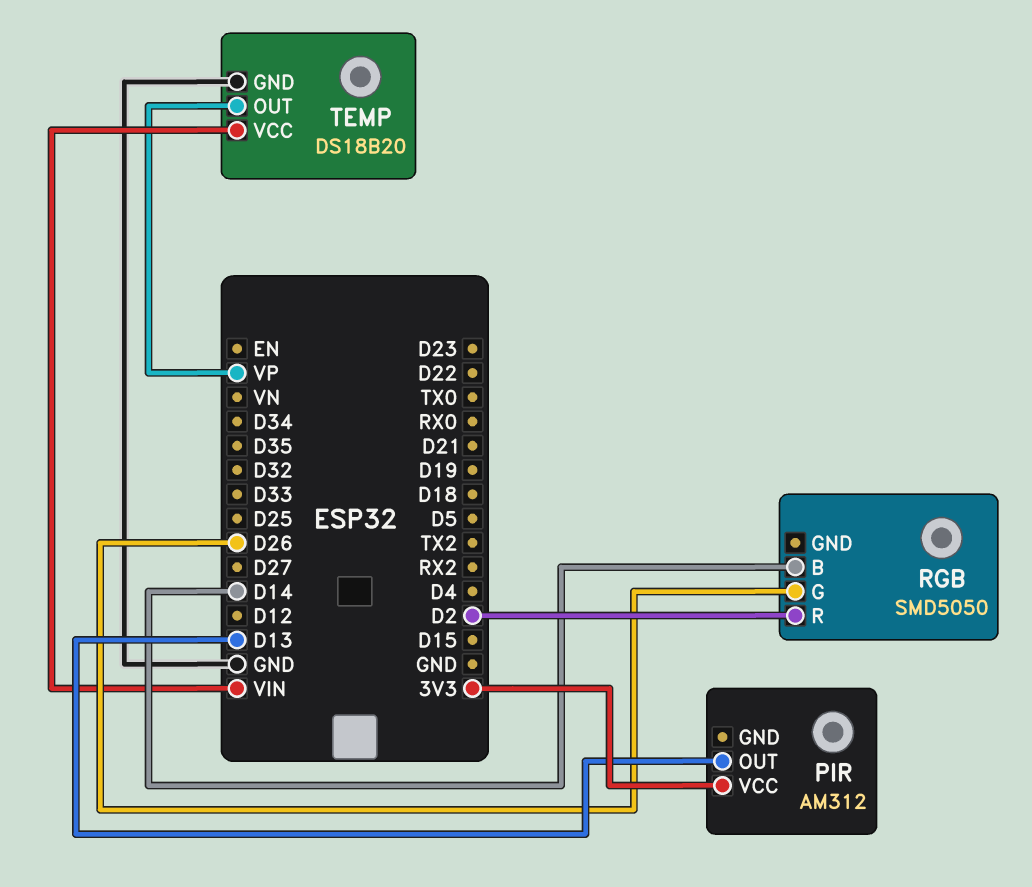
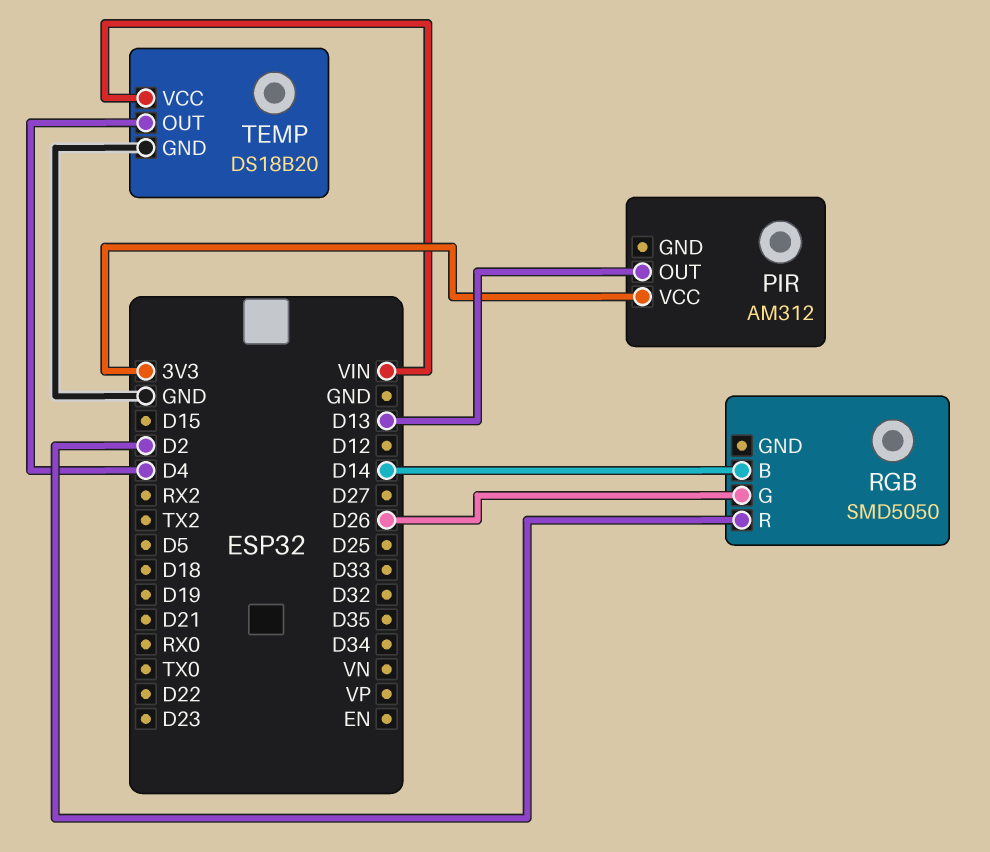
TEMP pin OUT: VP -> D4

